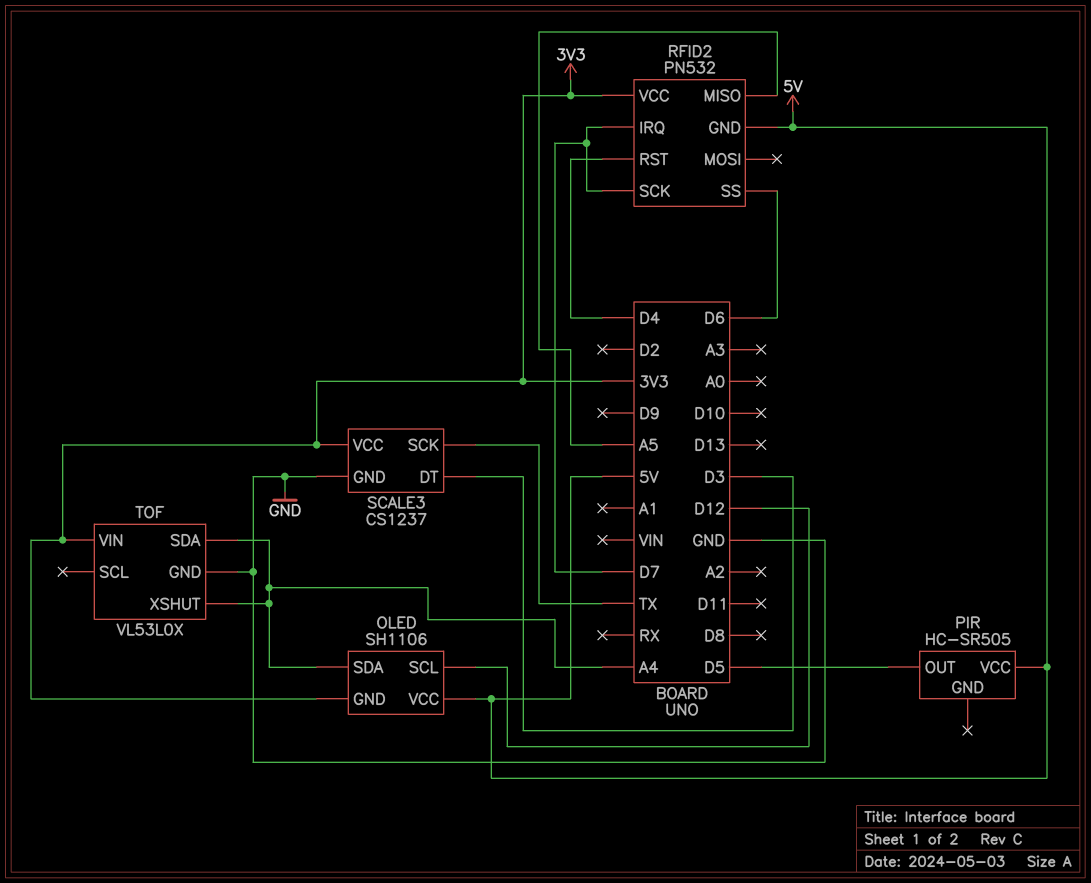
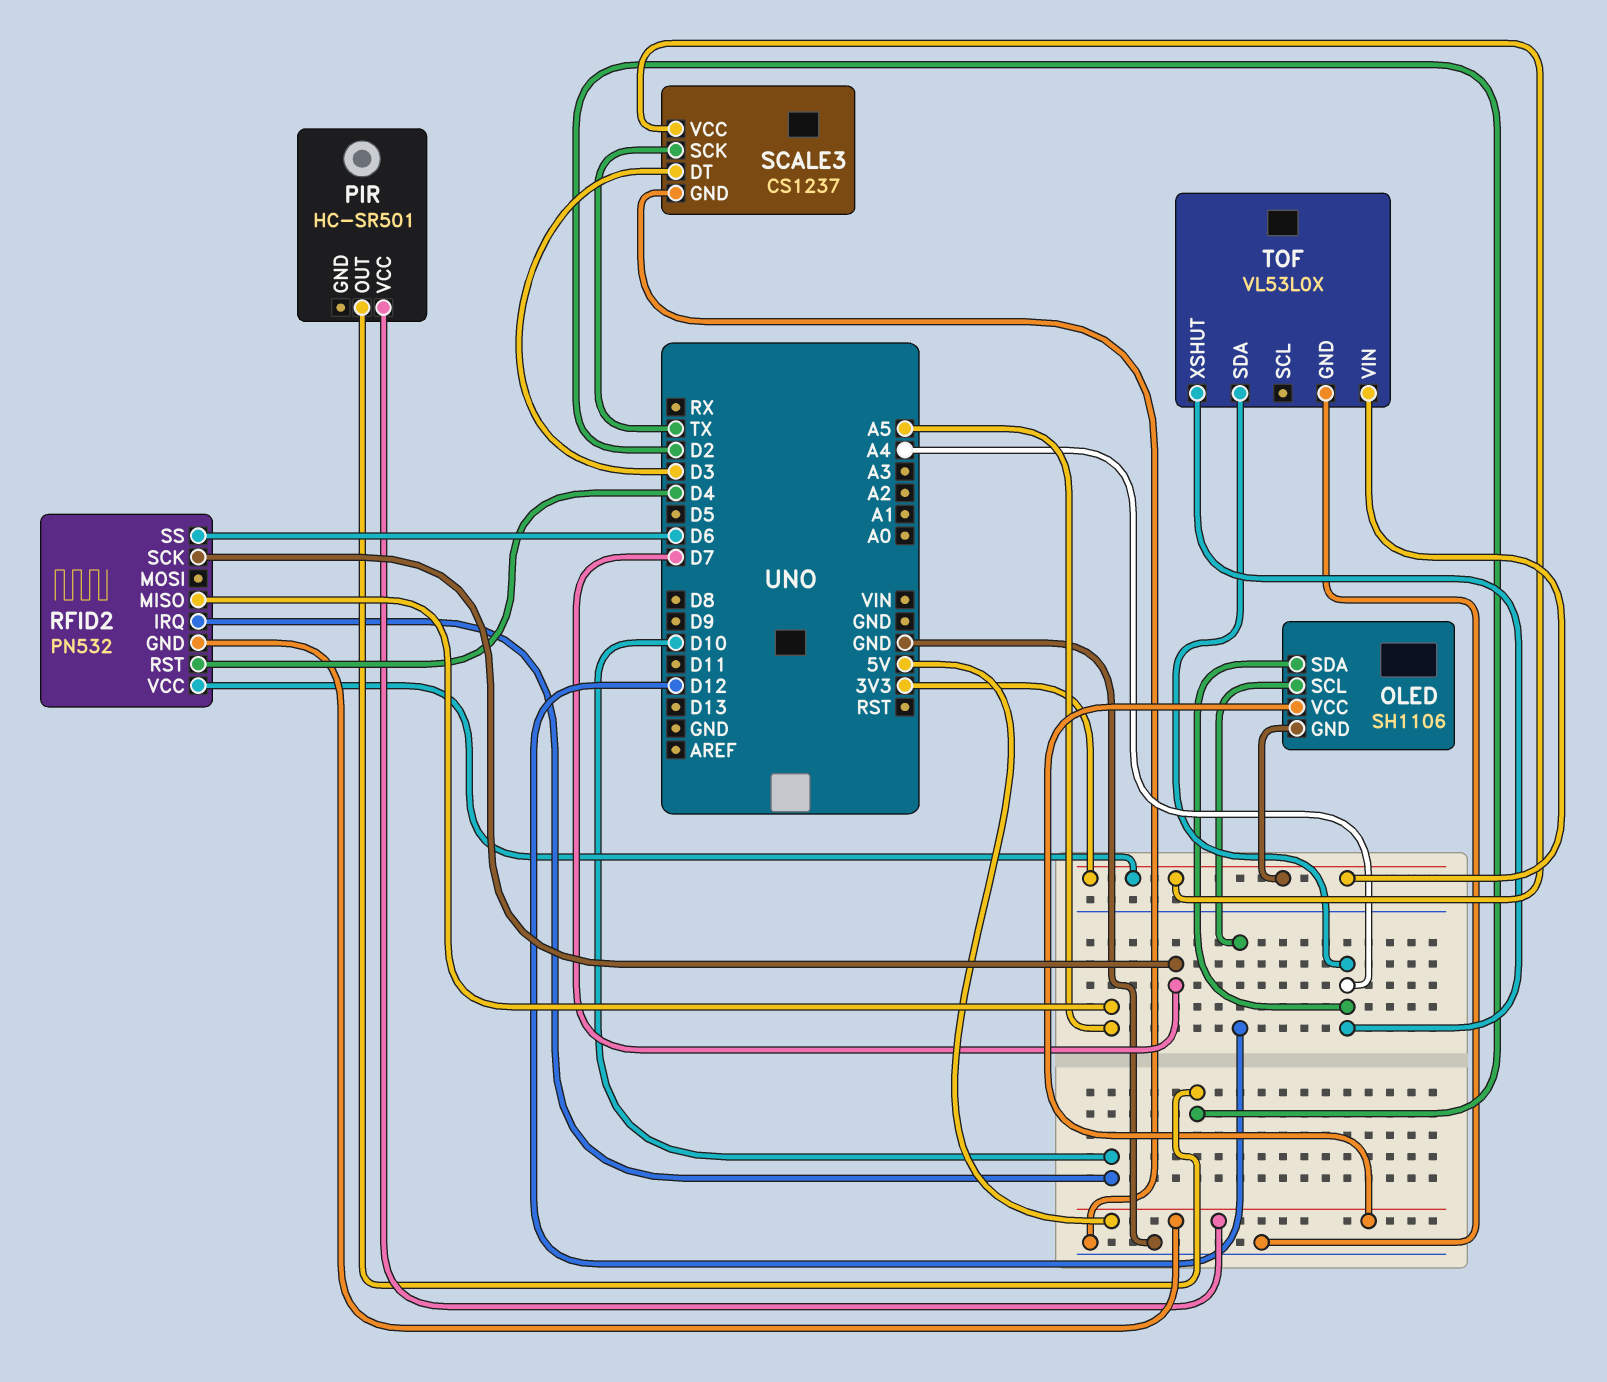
PIR: HC-SR505 -> HC-SR501
PIR pin OUT: D5 -> D2
RFID2 pin IRQ: D7 -> D10

